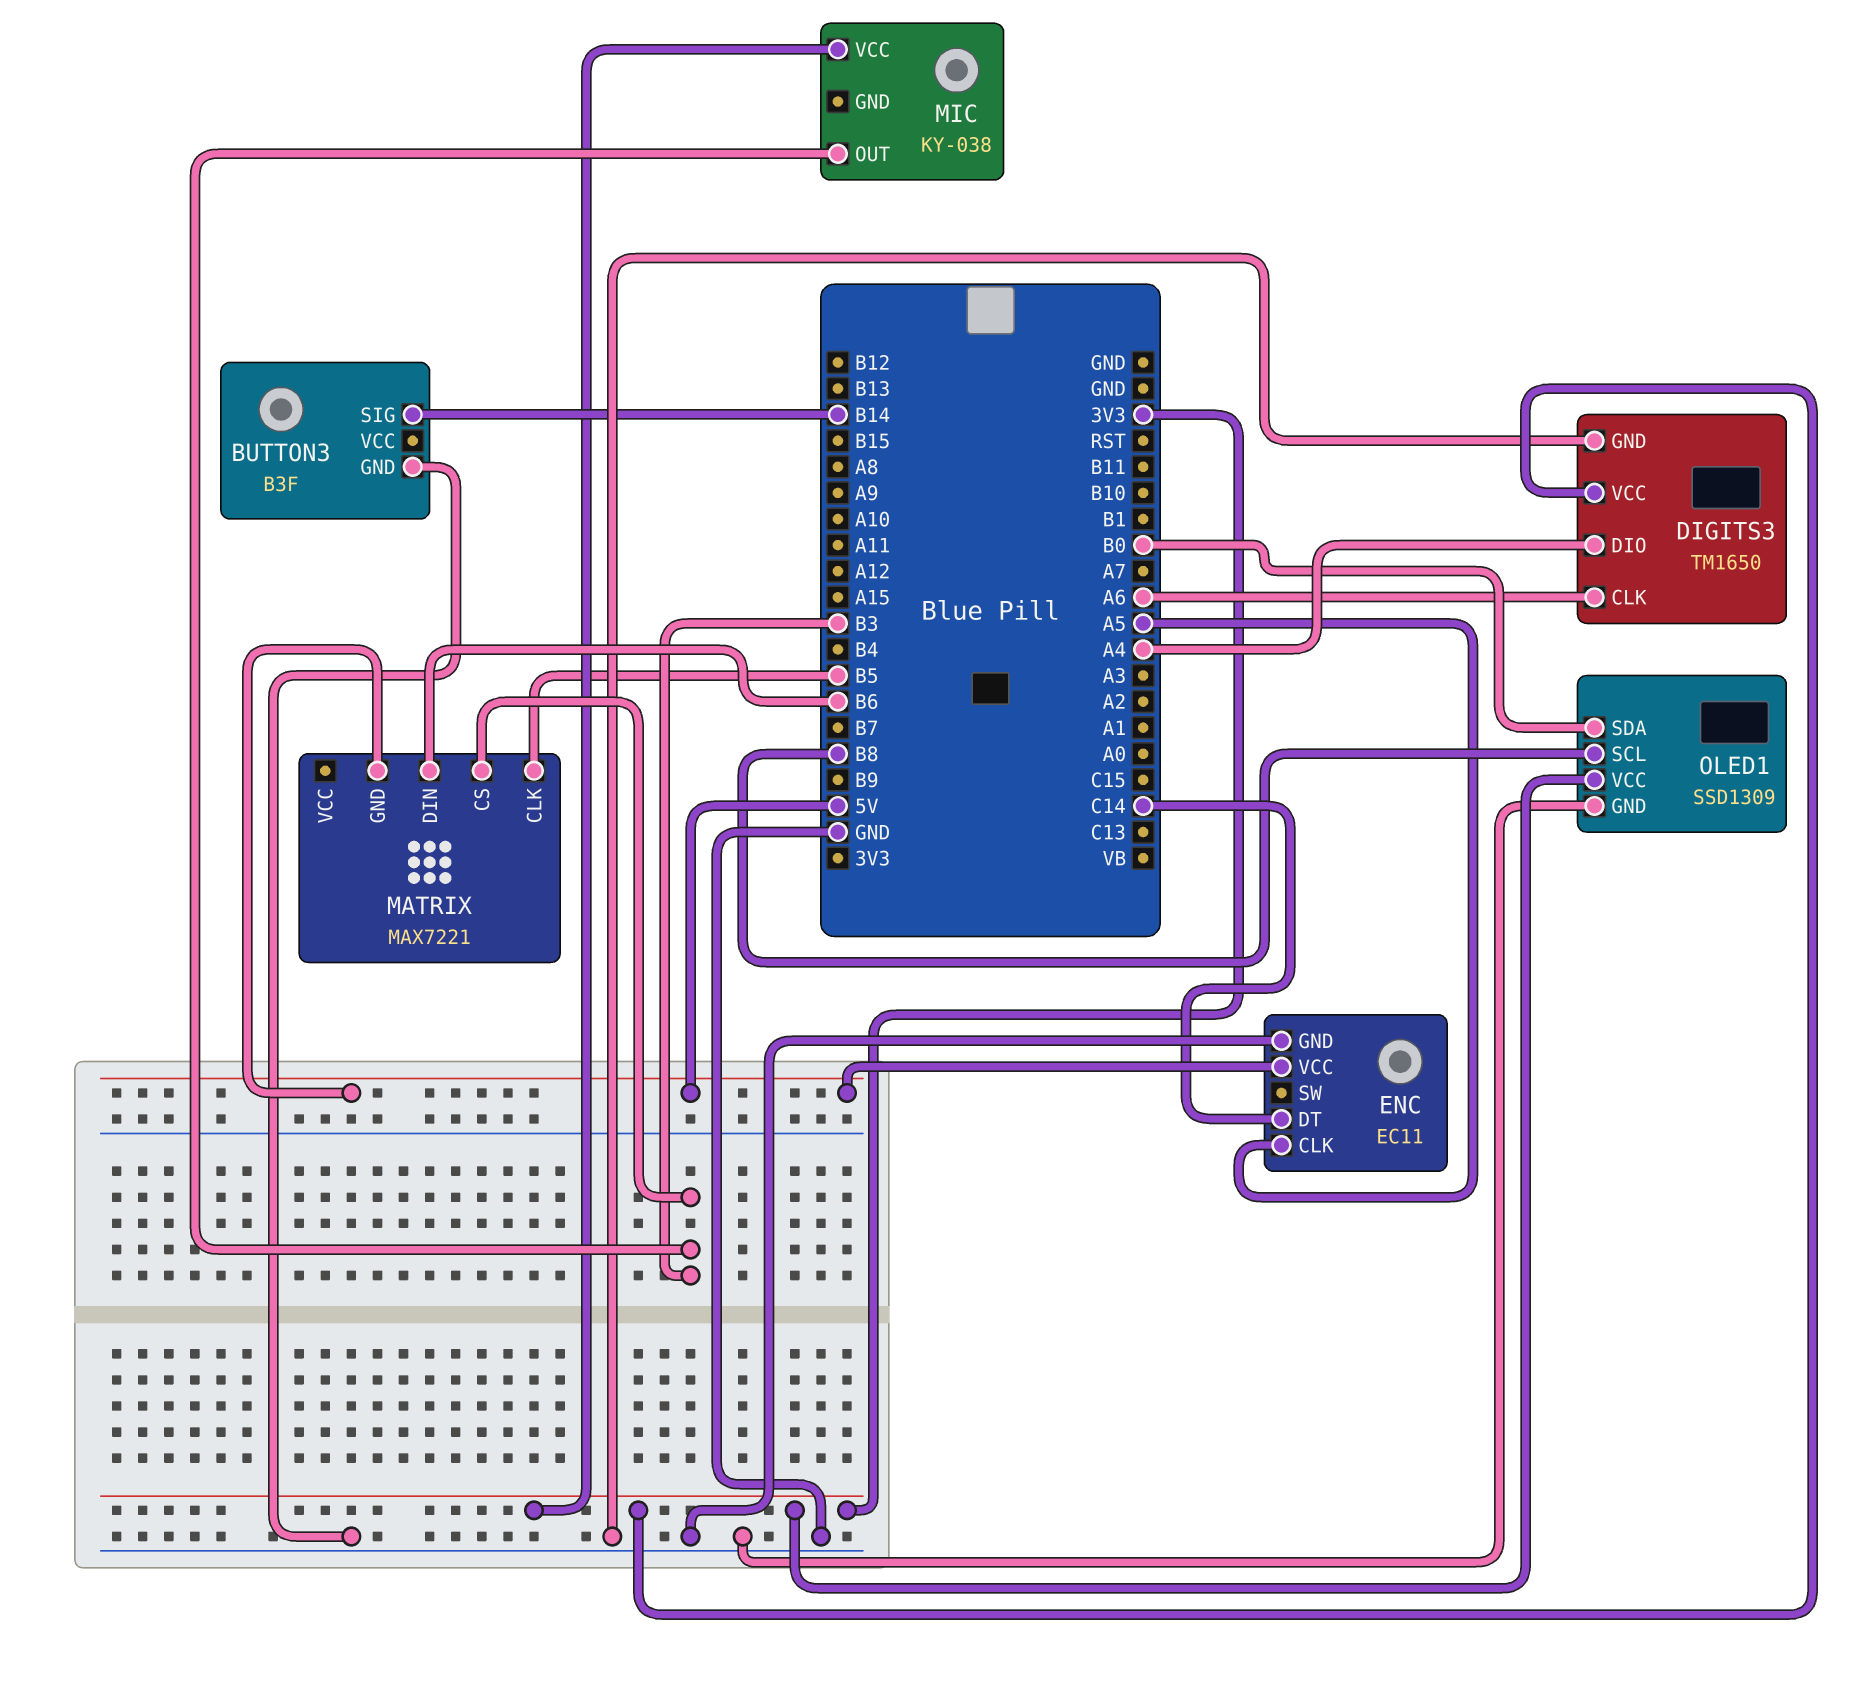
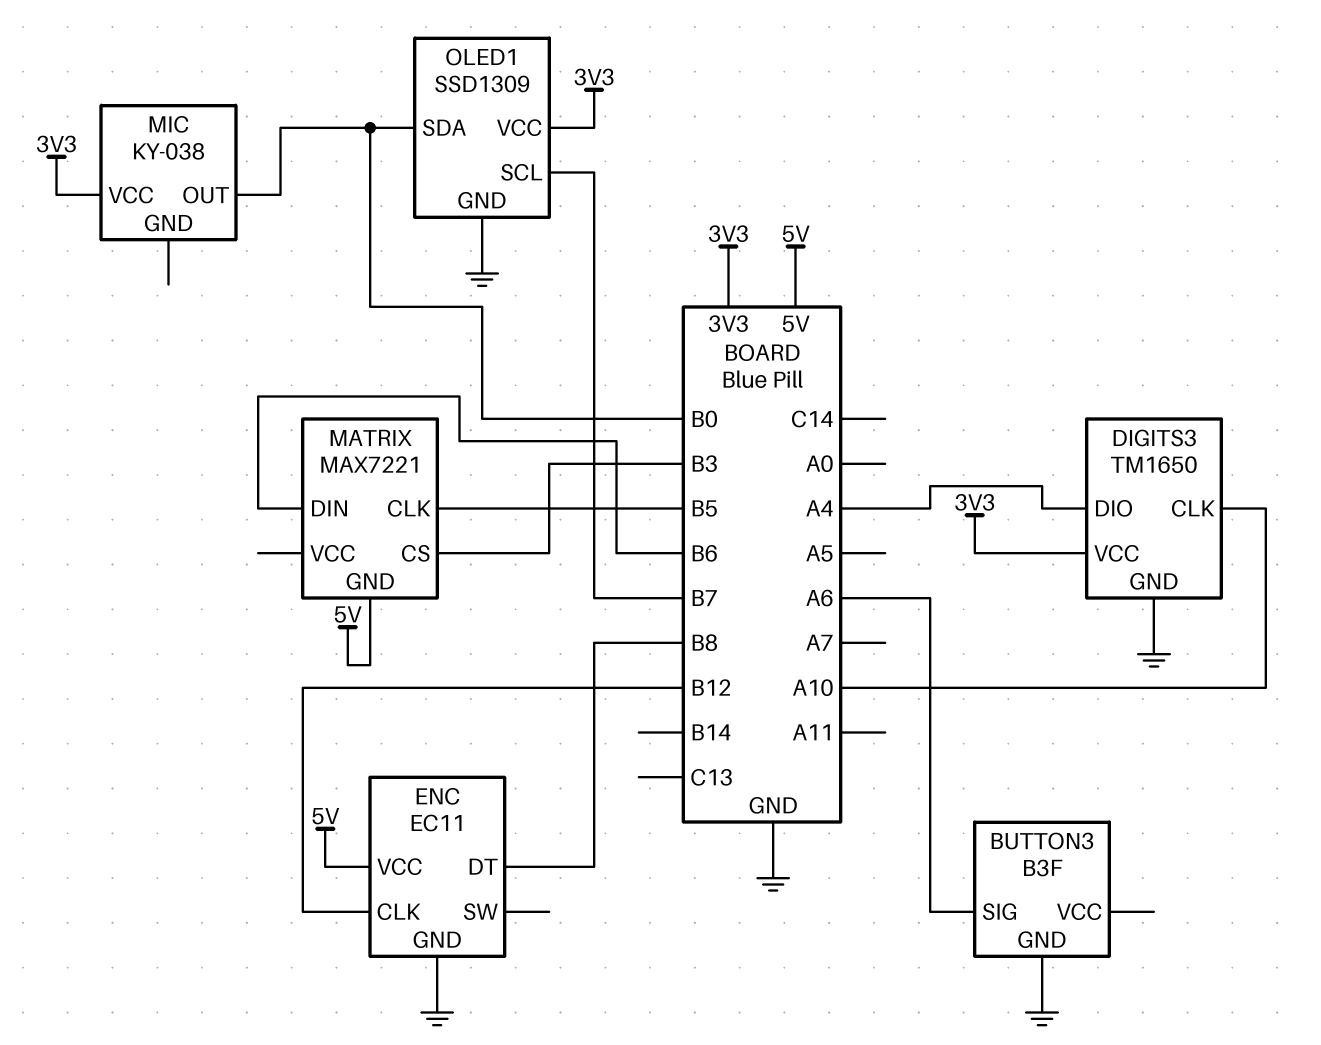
BUTTON3 pin SIG: B14 -> A6
DIGITS3 pin CLK: A6 -> A10
ENC pin CLK: A5 -> B12
ENC pin DT: C14 -> B8
MIC pin OUT: B3 -> B0
OLED1 pin SCL: B8 -> B7

